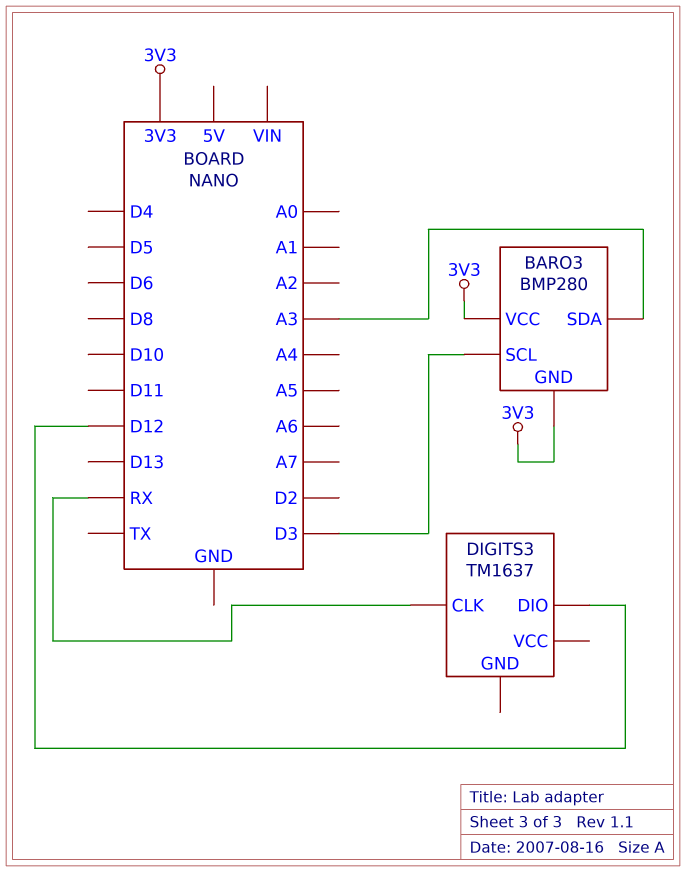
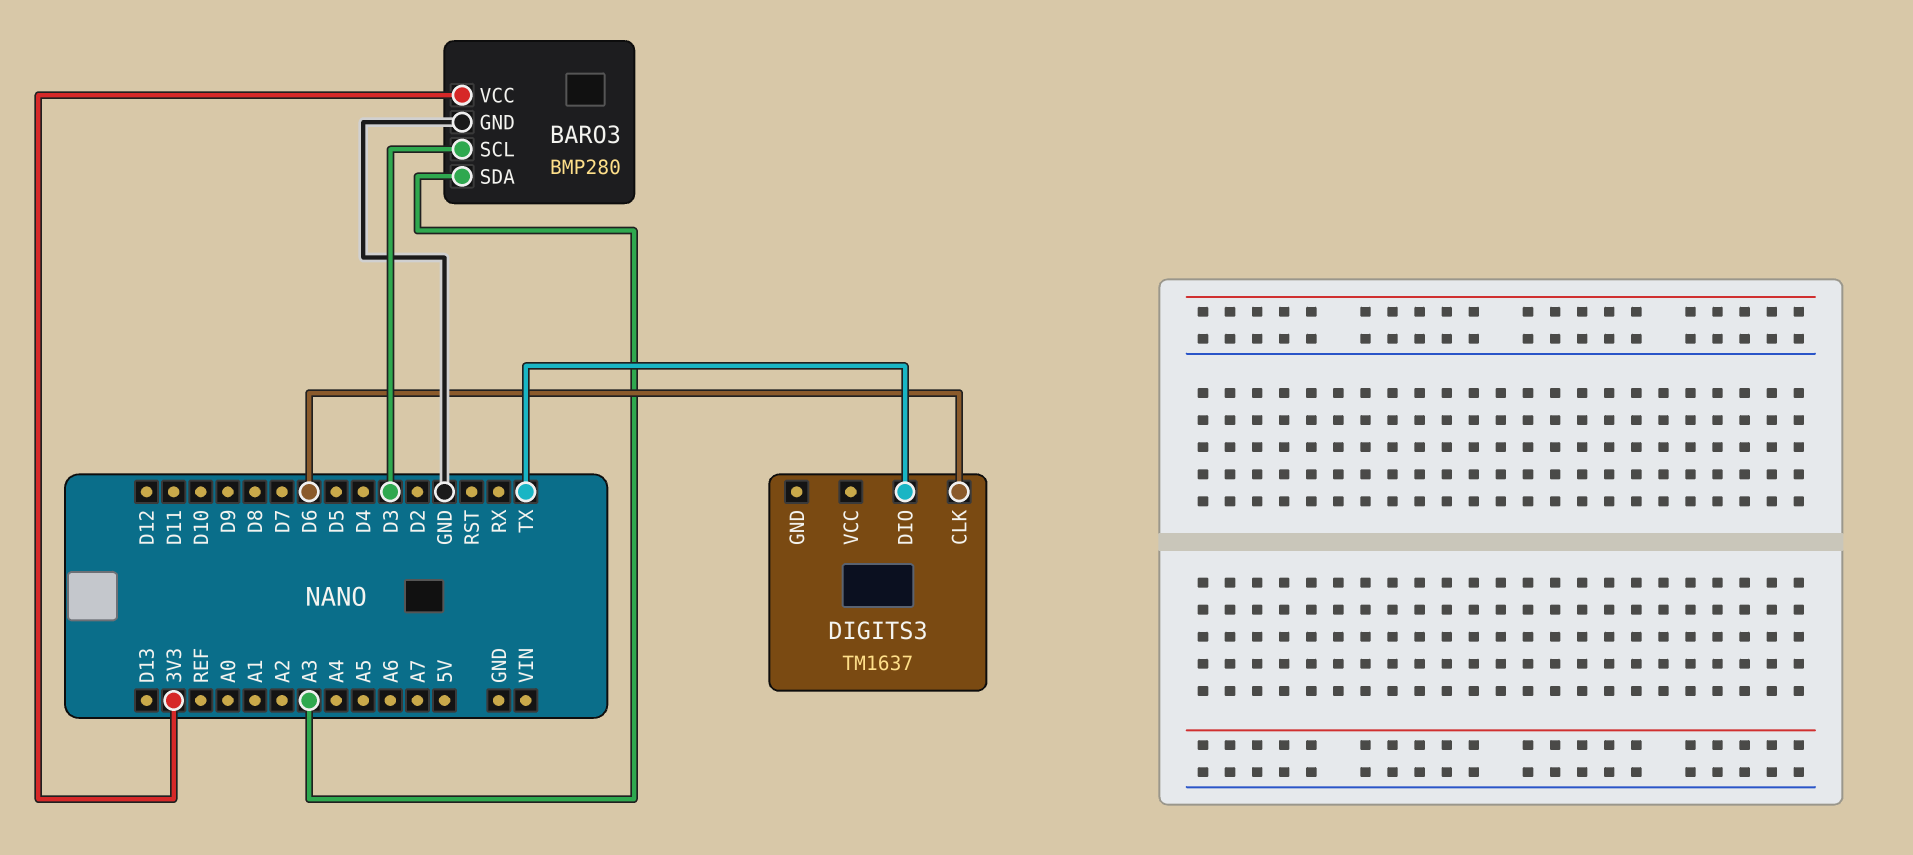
BARO3 pin GND: 3V3 -> GND
DIGITS3 pin CLK: RX -> D6
DIGITS3 pin DIO: D12 -> TX

